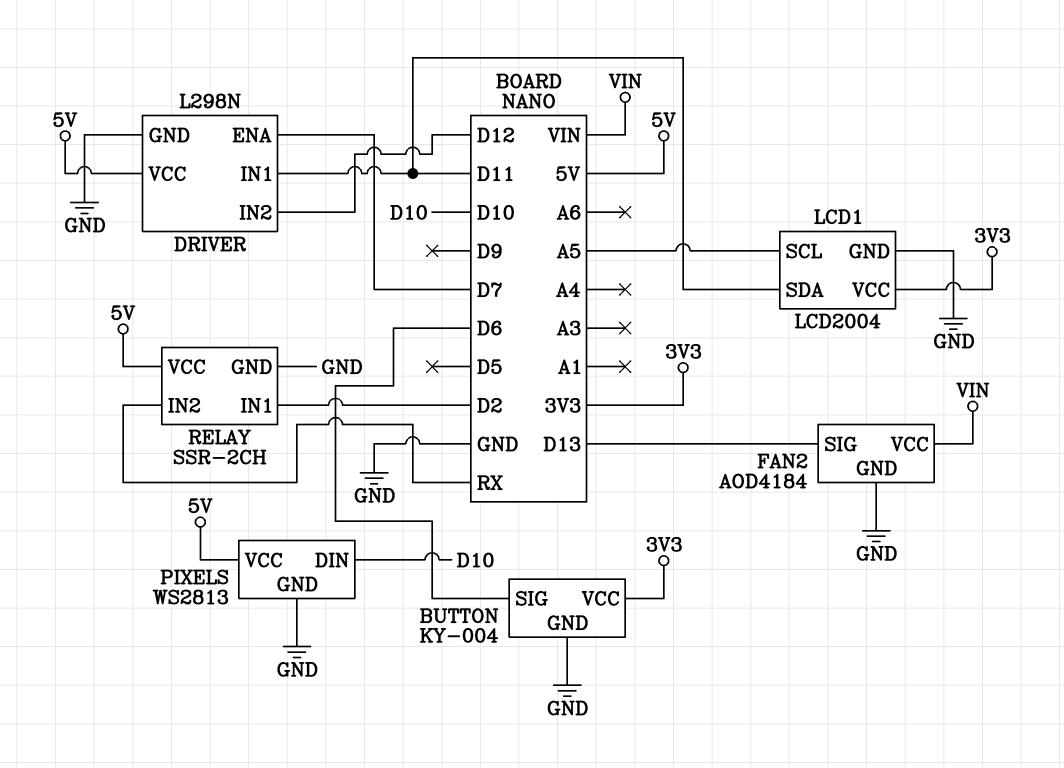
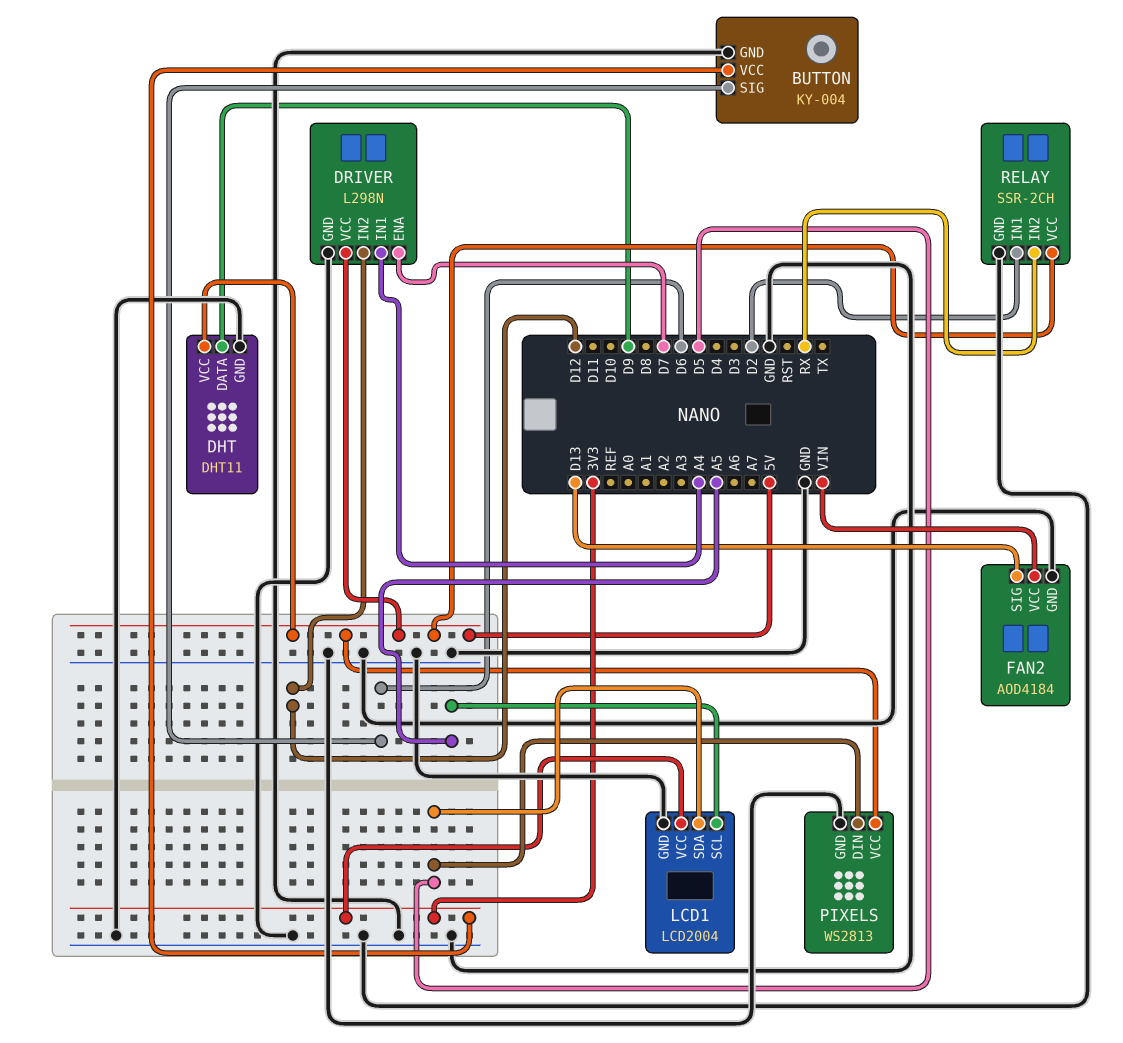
DHT: none -> DHT11
DHT pin DATA: none -> D9
DHT pin GND: none -> GND
DHT pin VCC: none -> 5V
DRIVER pin IN1: D11 -> A4
LCD1 pin SDA: D11 -> D5
PIXELS pin DIN: D10 -> D5

